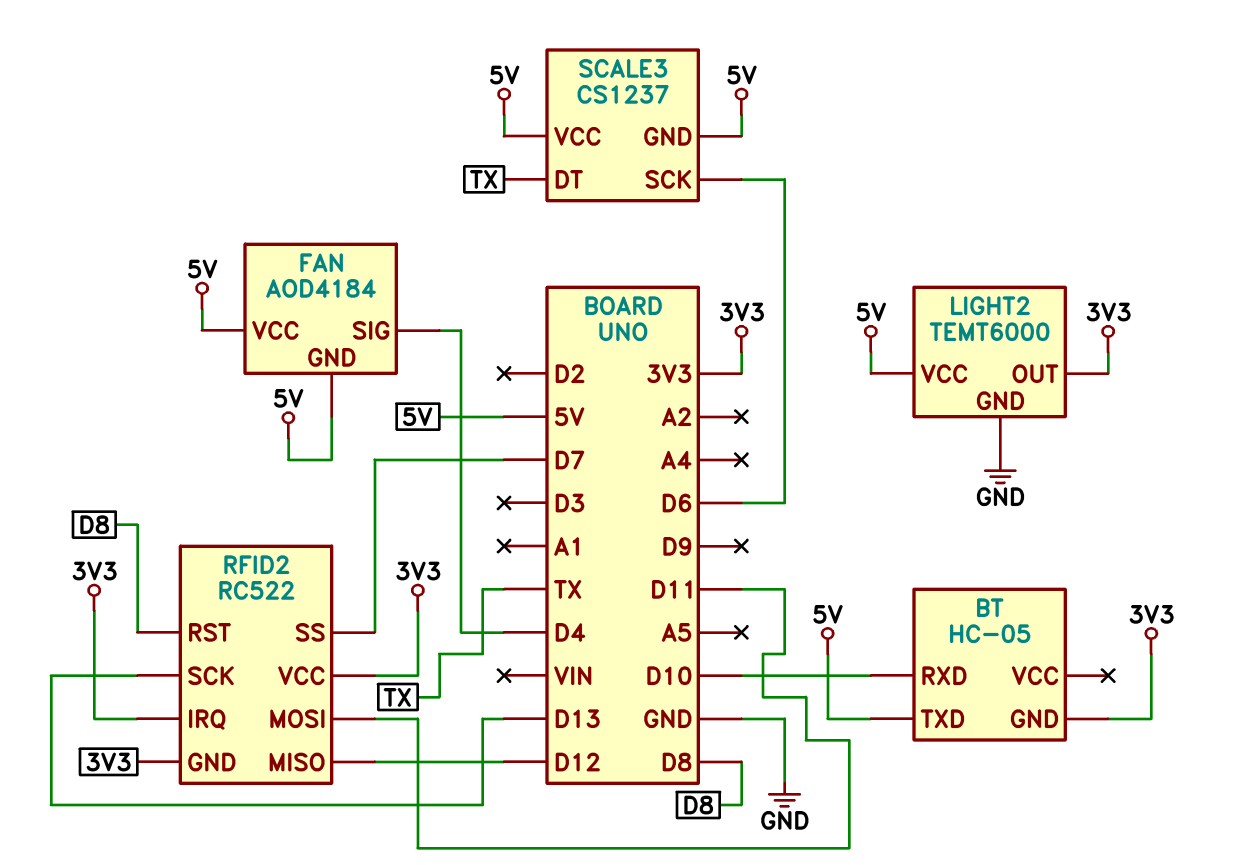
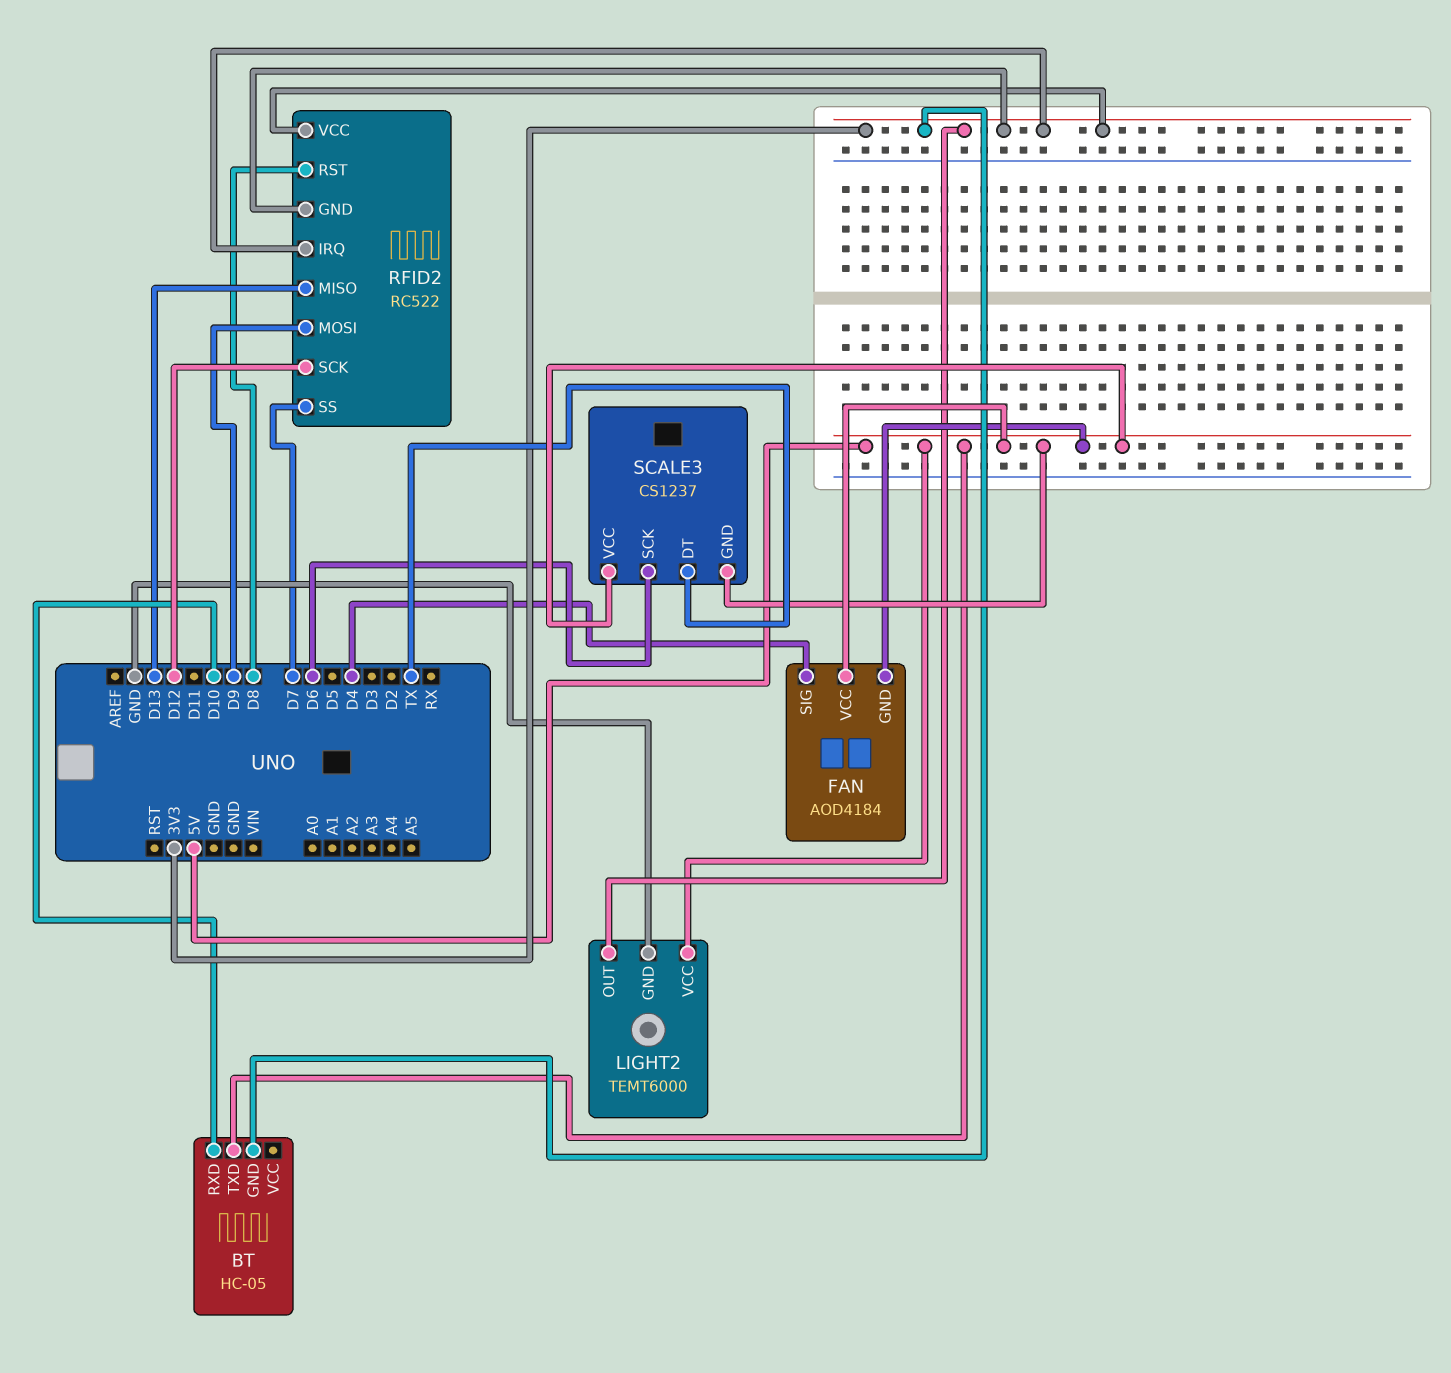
RFID2 pin MISO: D12 -> D13
RFID2 pin MOSI: D11 -> D9
RFID2 pin SCK: D13 -> D12

